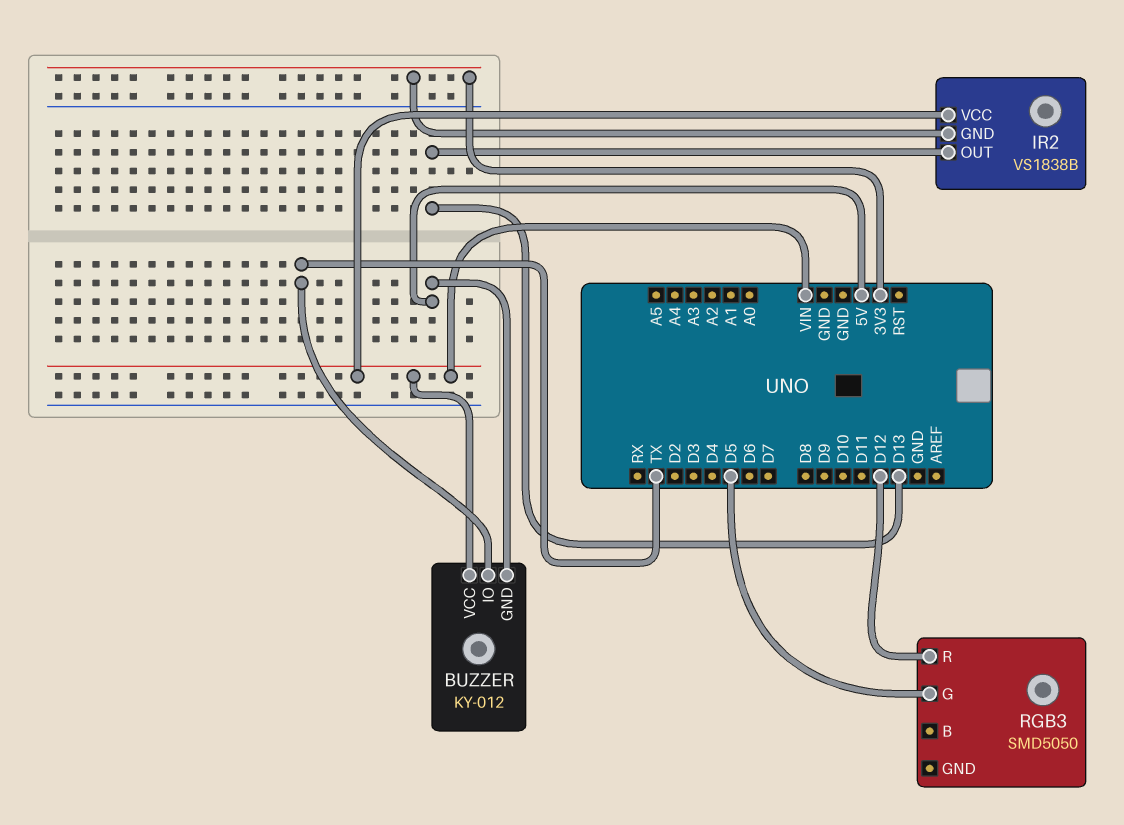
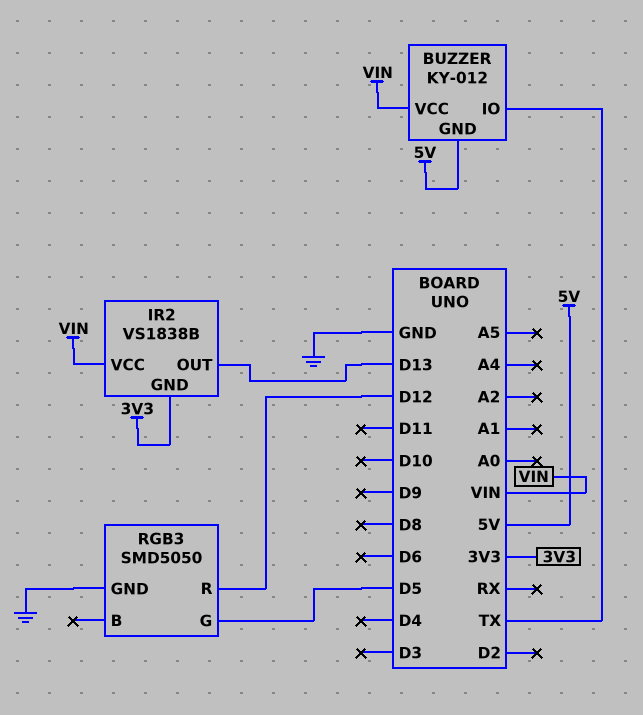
RGB3 pin GND: none -> GND

